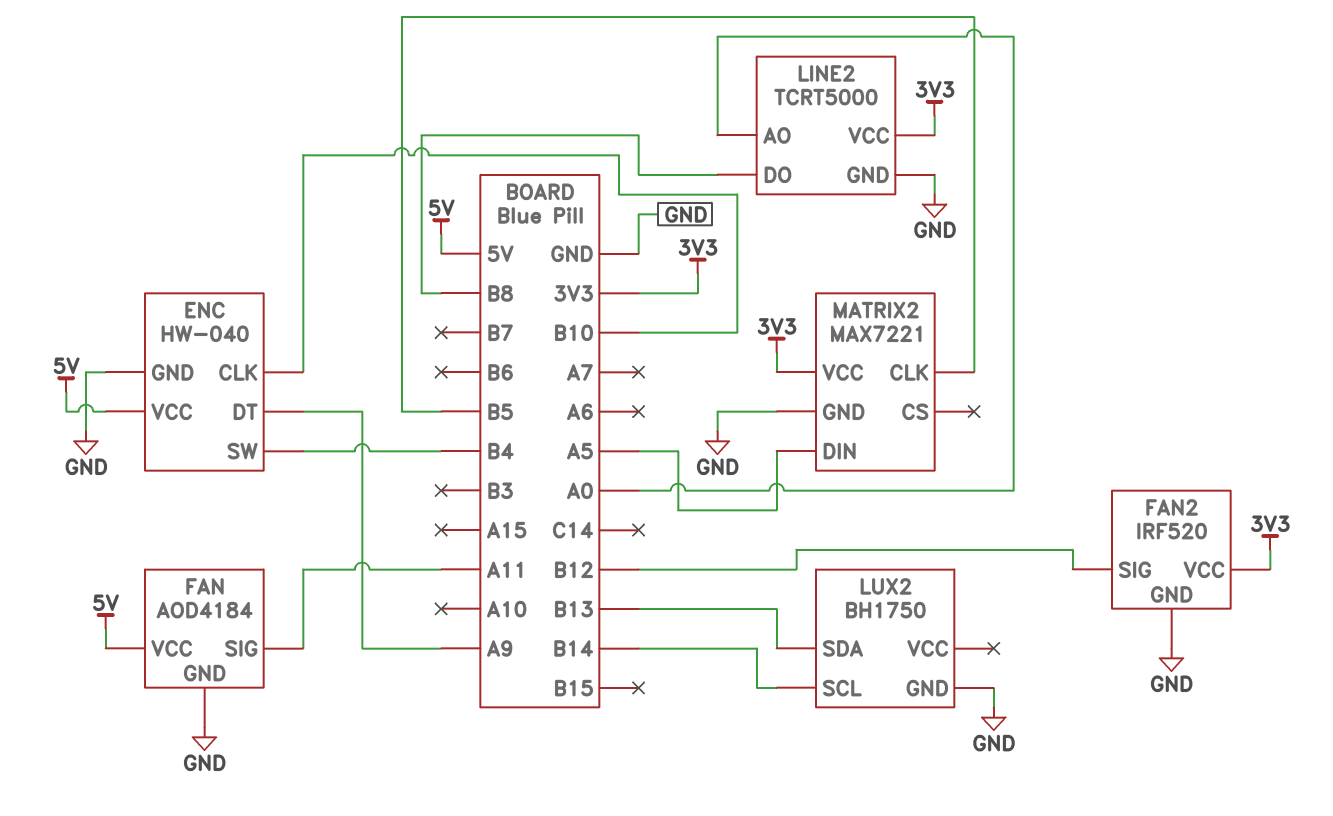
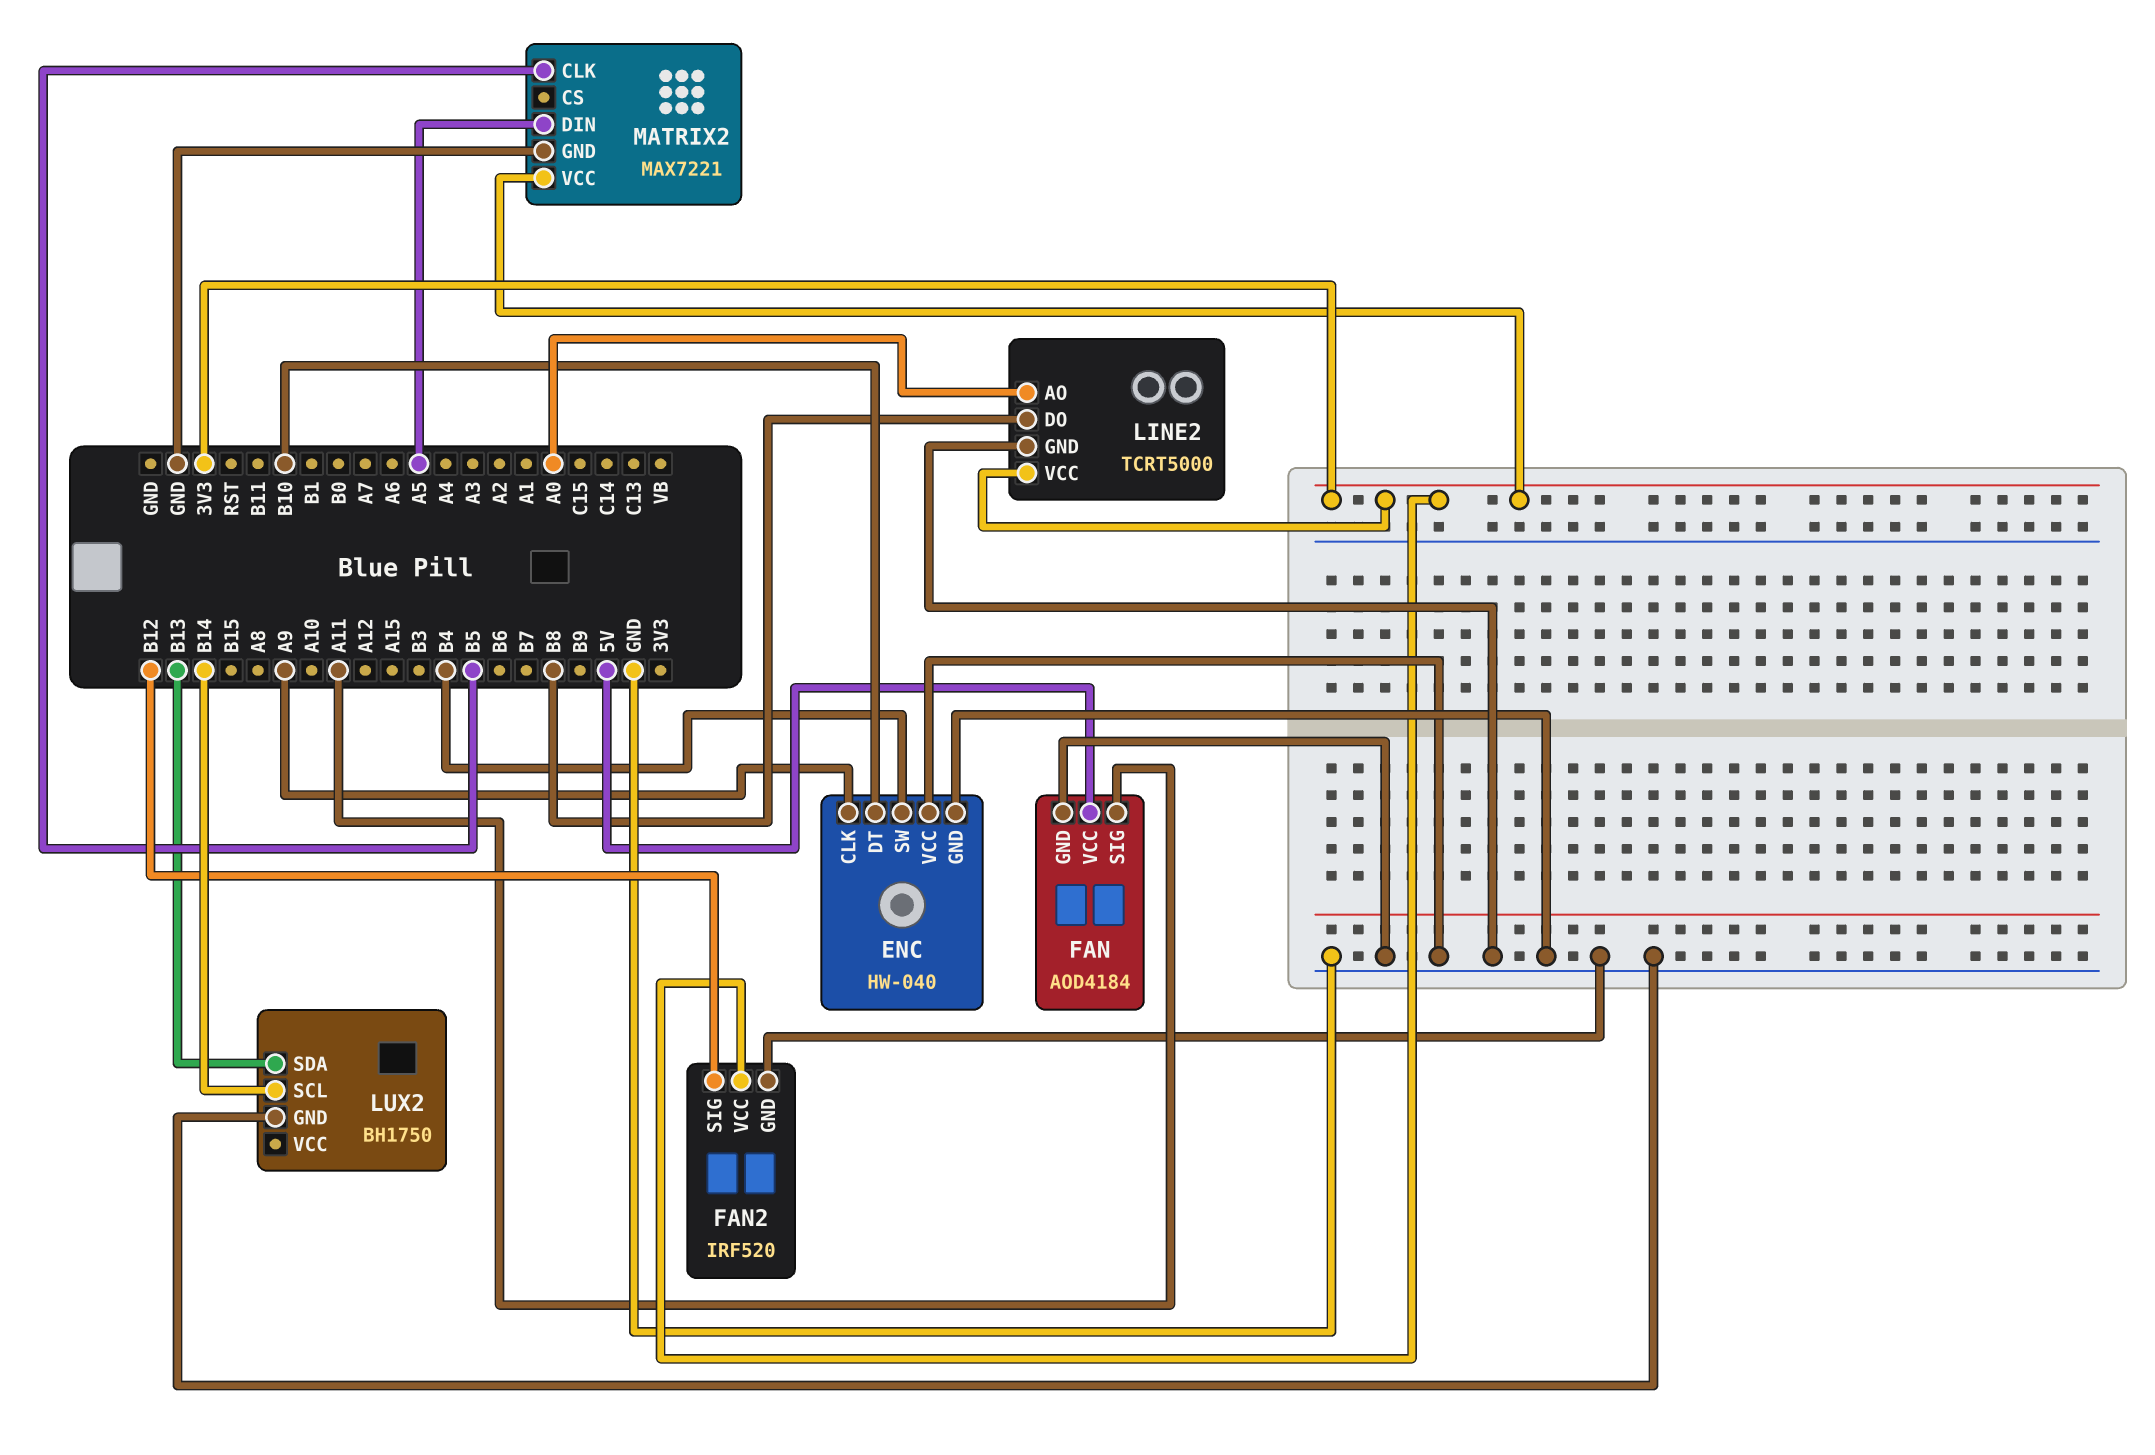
ENC pin CLK: B10 -> A9
ENC pin DT: A9 -> B10
ENC pin VCC: 5V -> GND

